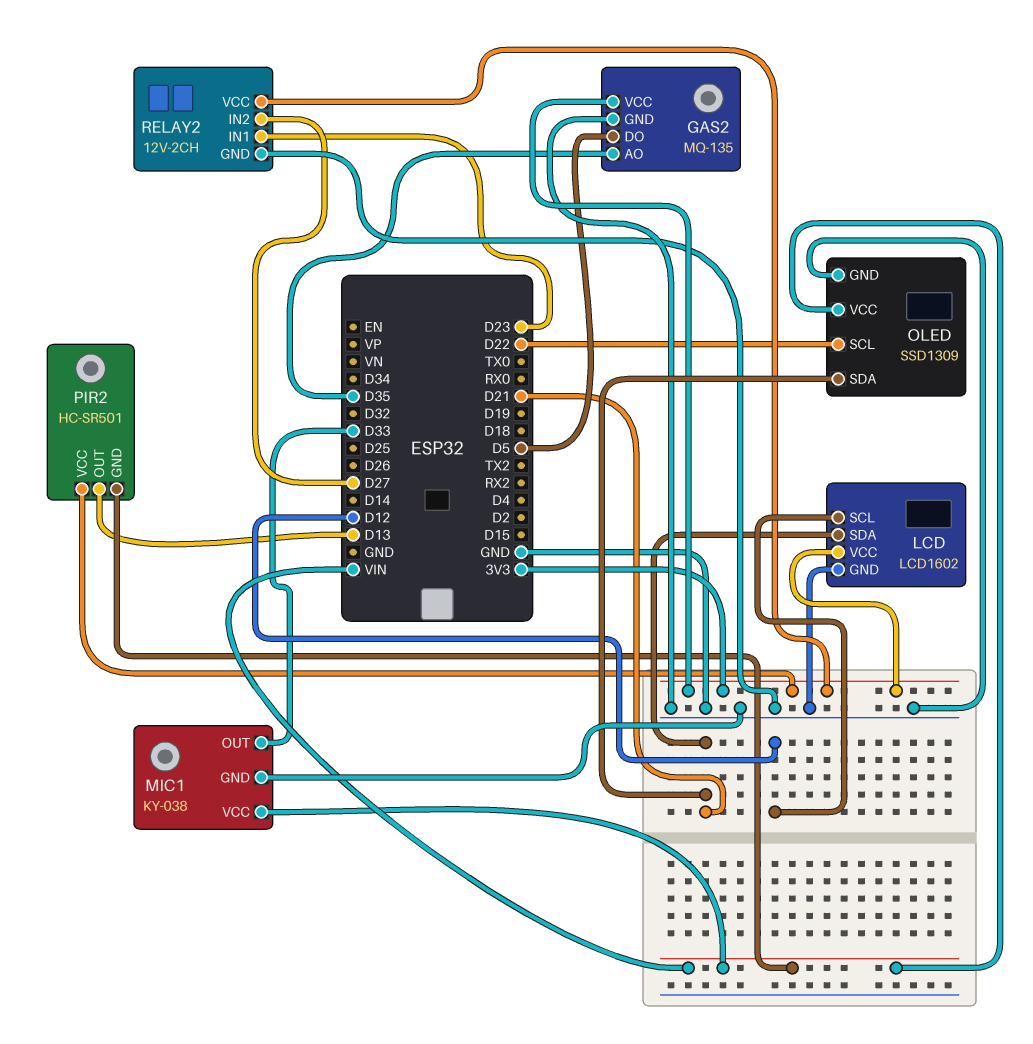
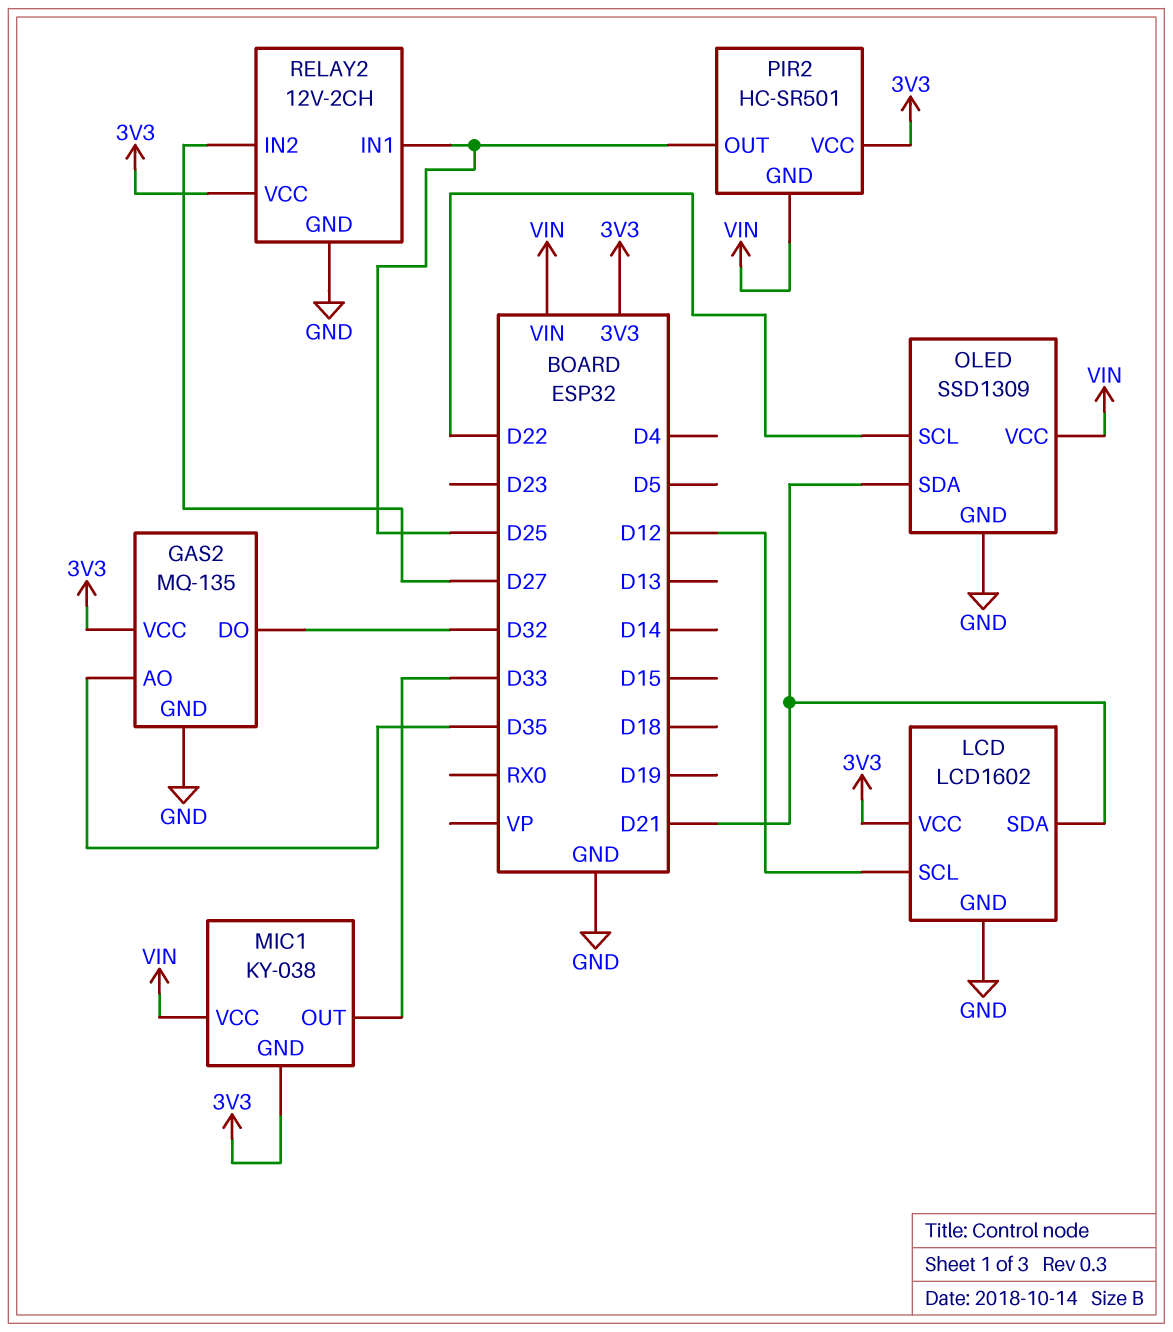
GAS2 pin DO: D5 -> D32
MIC1 pin GND: GND -> 3V3
PIR2 pin OUT: D13 -> D25
RELAY2 pin IN1: D23 -> D25

